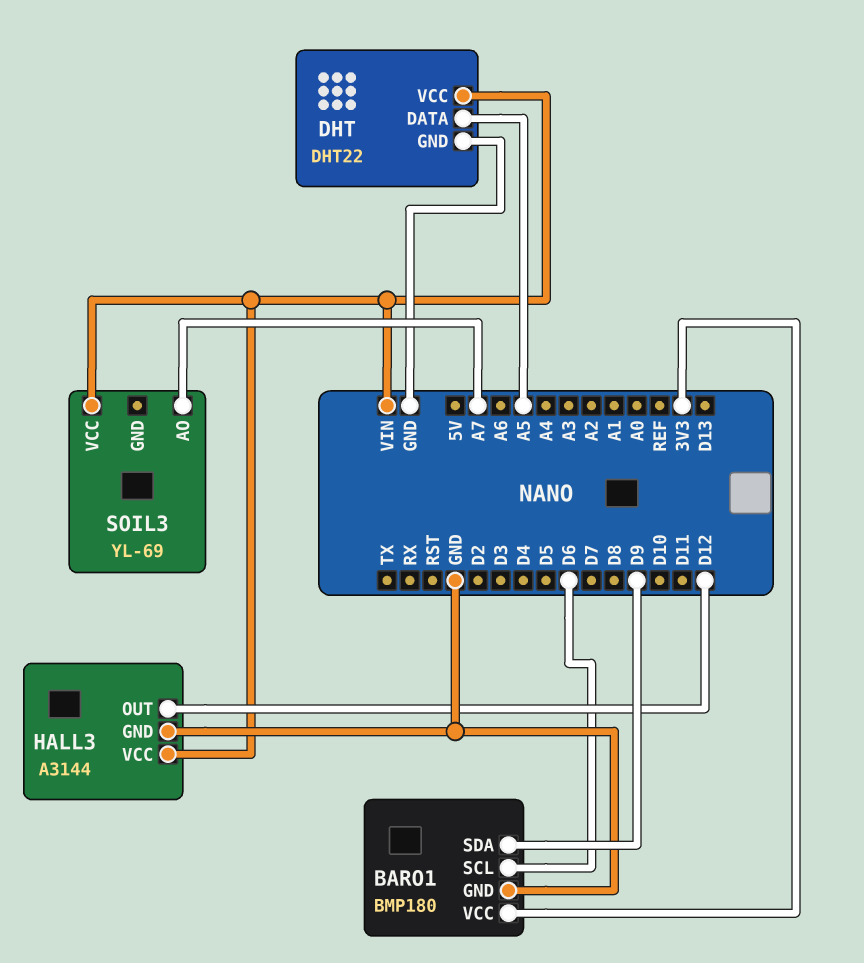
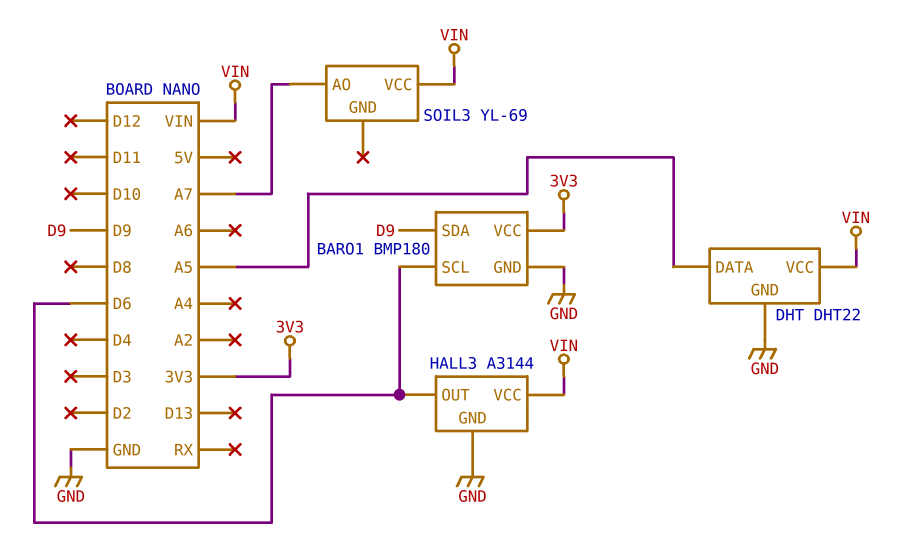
HALL3 pin OUT: D12 -> D6

